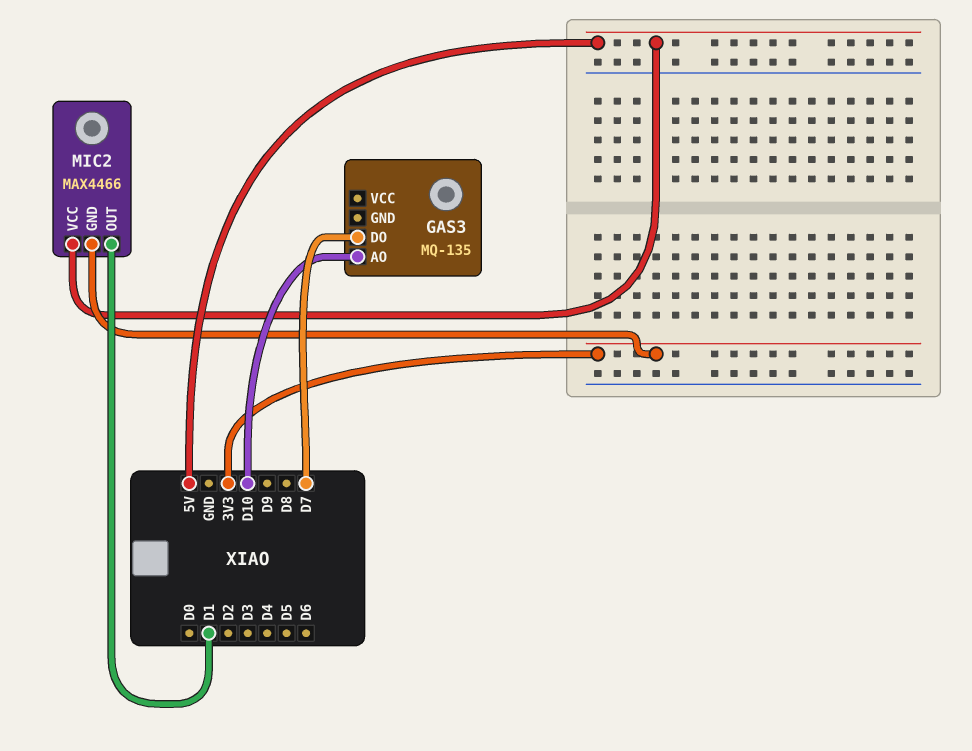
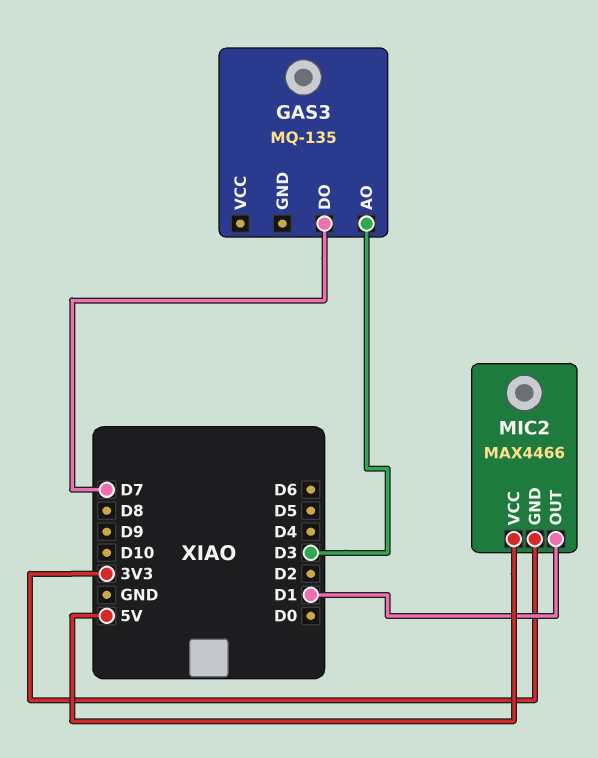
GAS3 pin AO: D10 -> D3

